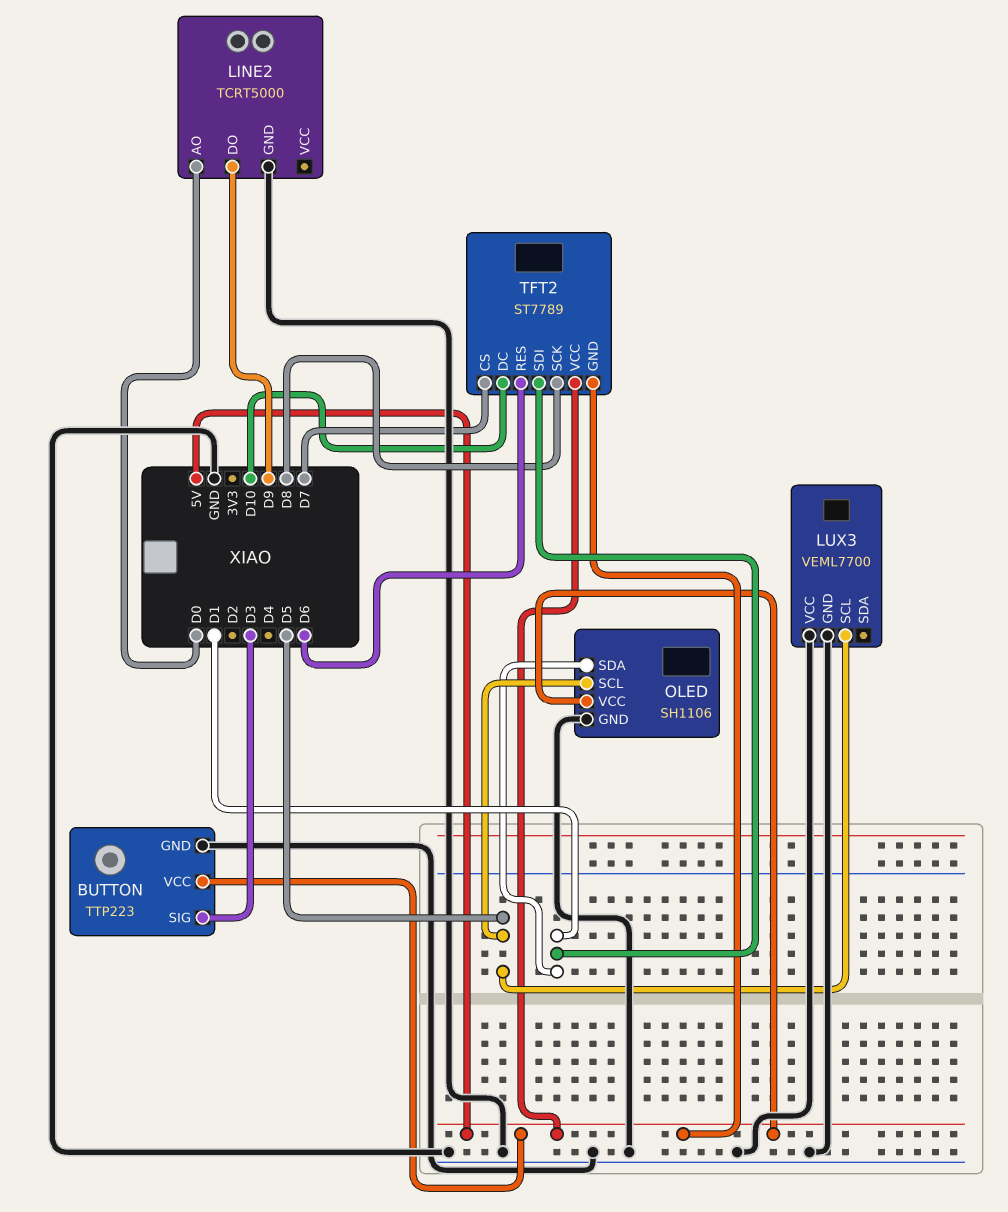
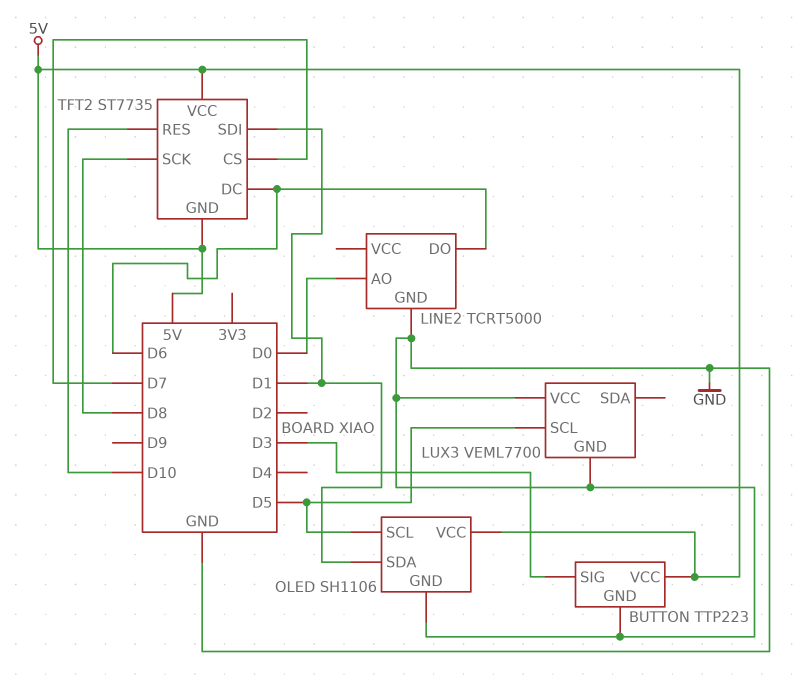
LINE2 pin DO: D9 -> D6
TFT2: ST7789 -> ST7735
TFT2 pin DC: D10 -> D6
TFT2 pin RES: D6 -> D10

